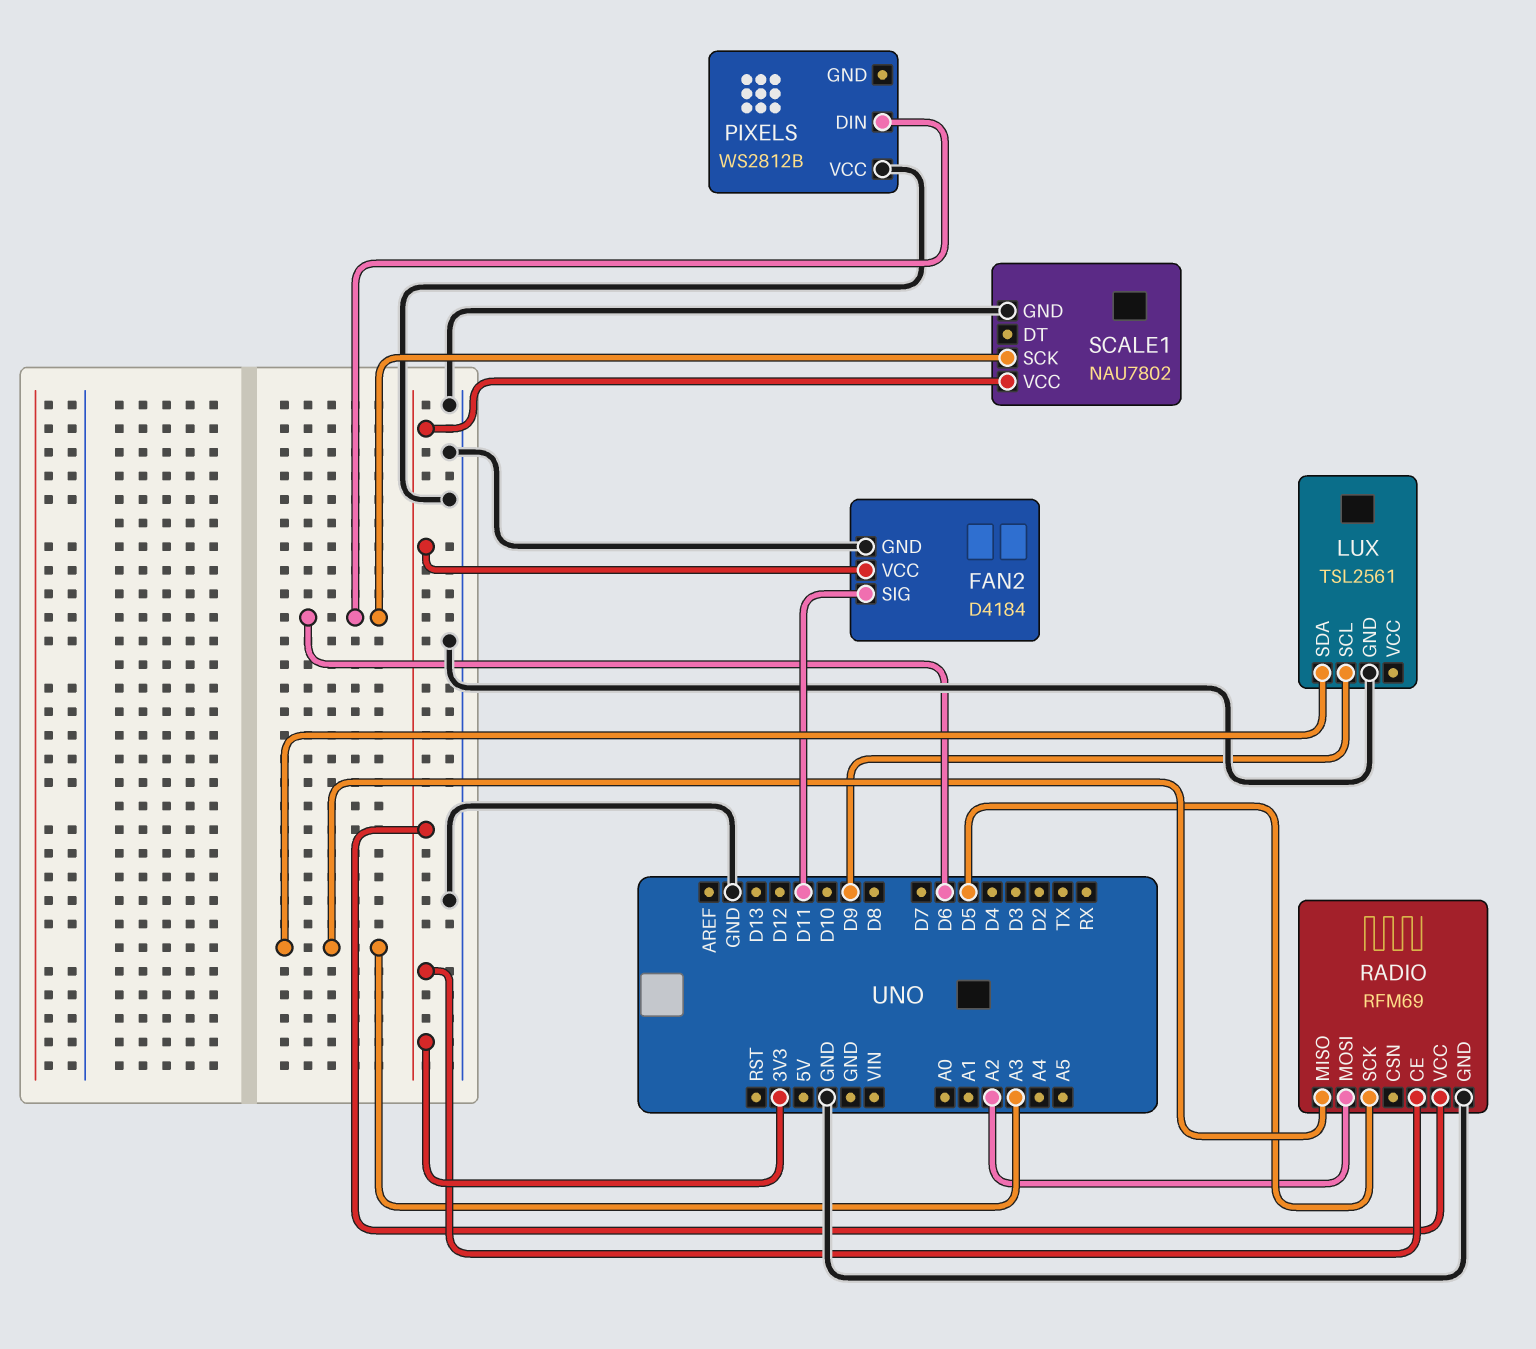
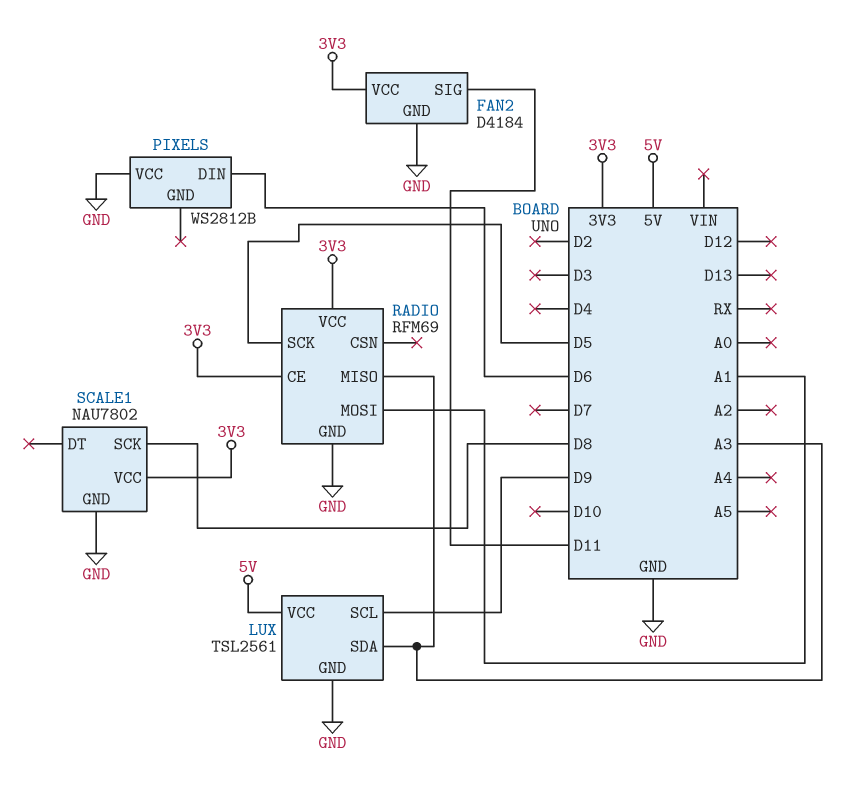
LUX pin VCC: none -> 5V
RADIO pin MOSI: A2 -> A1
SCALE1 pin SCK: D6 -> D8

